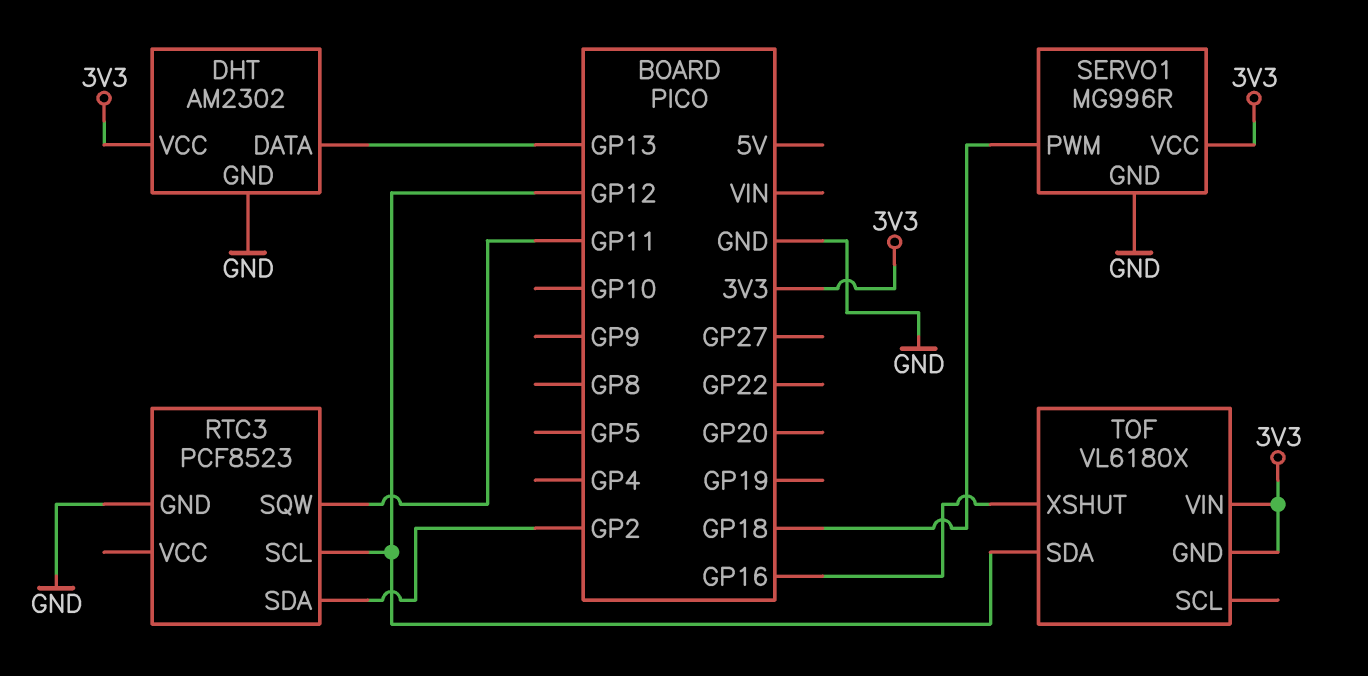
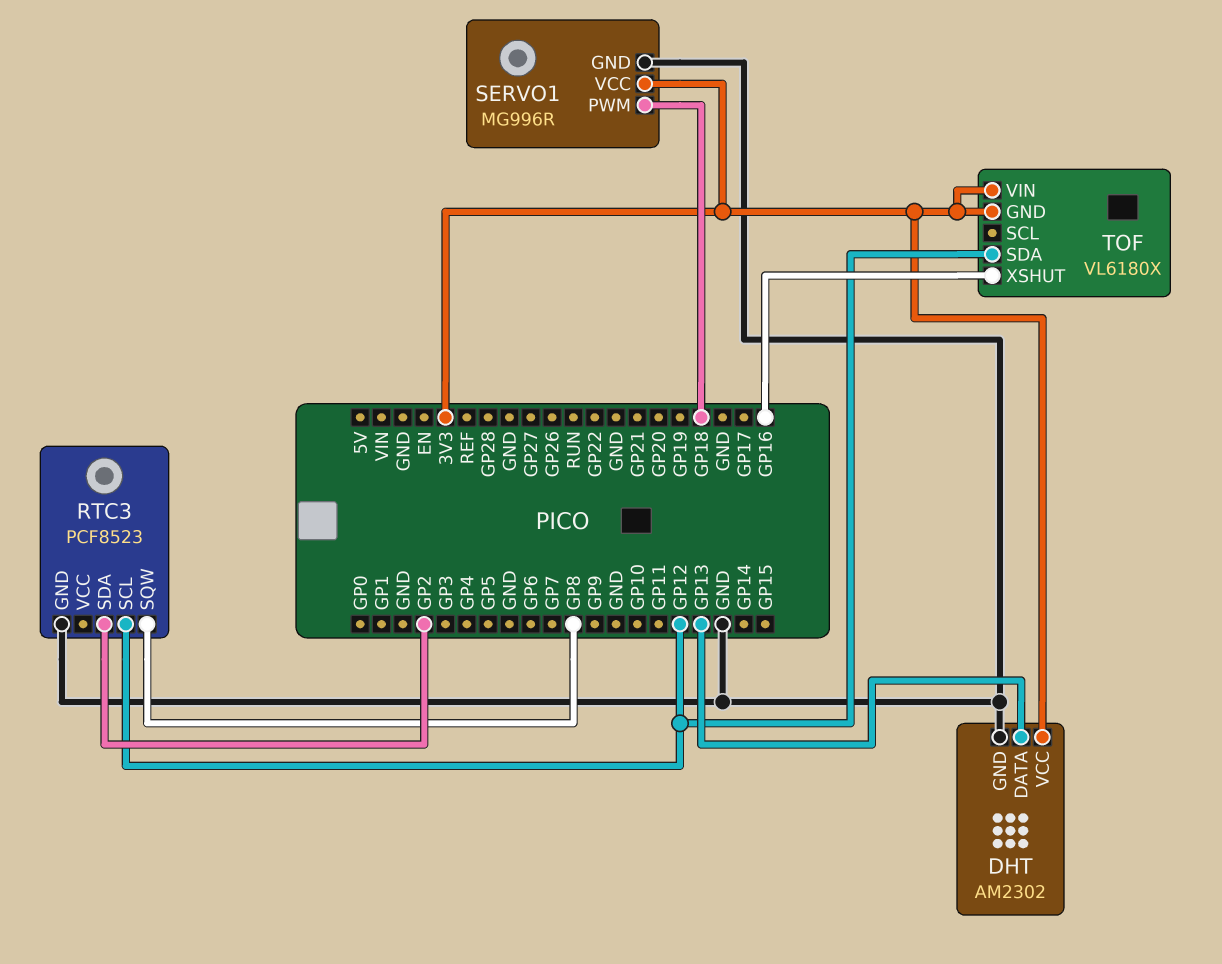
RTC3 pin SQW: GP11 -> GP8

